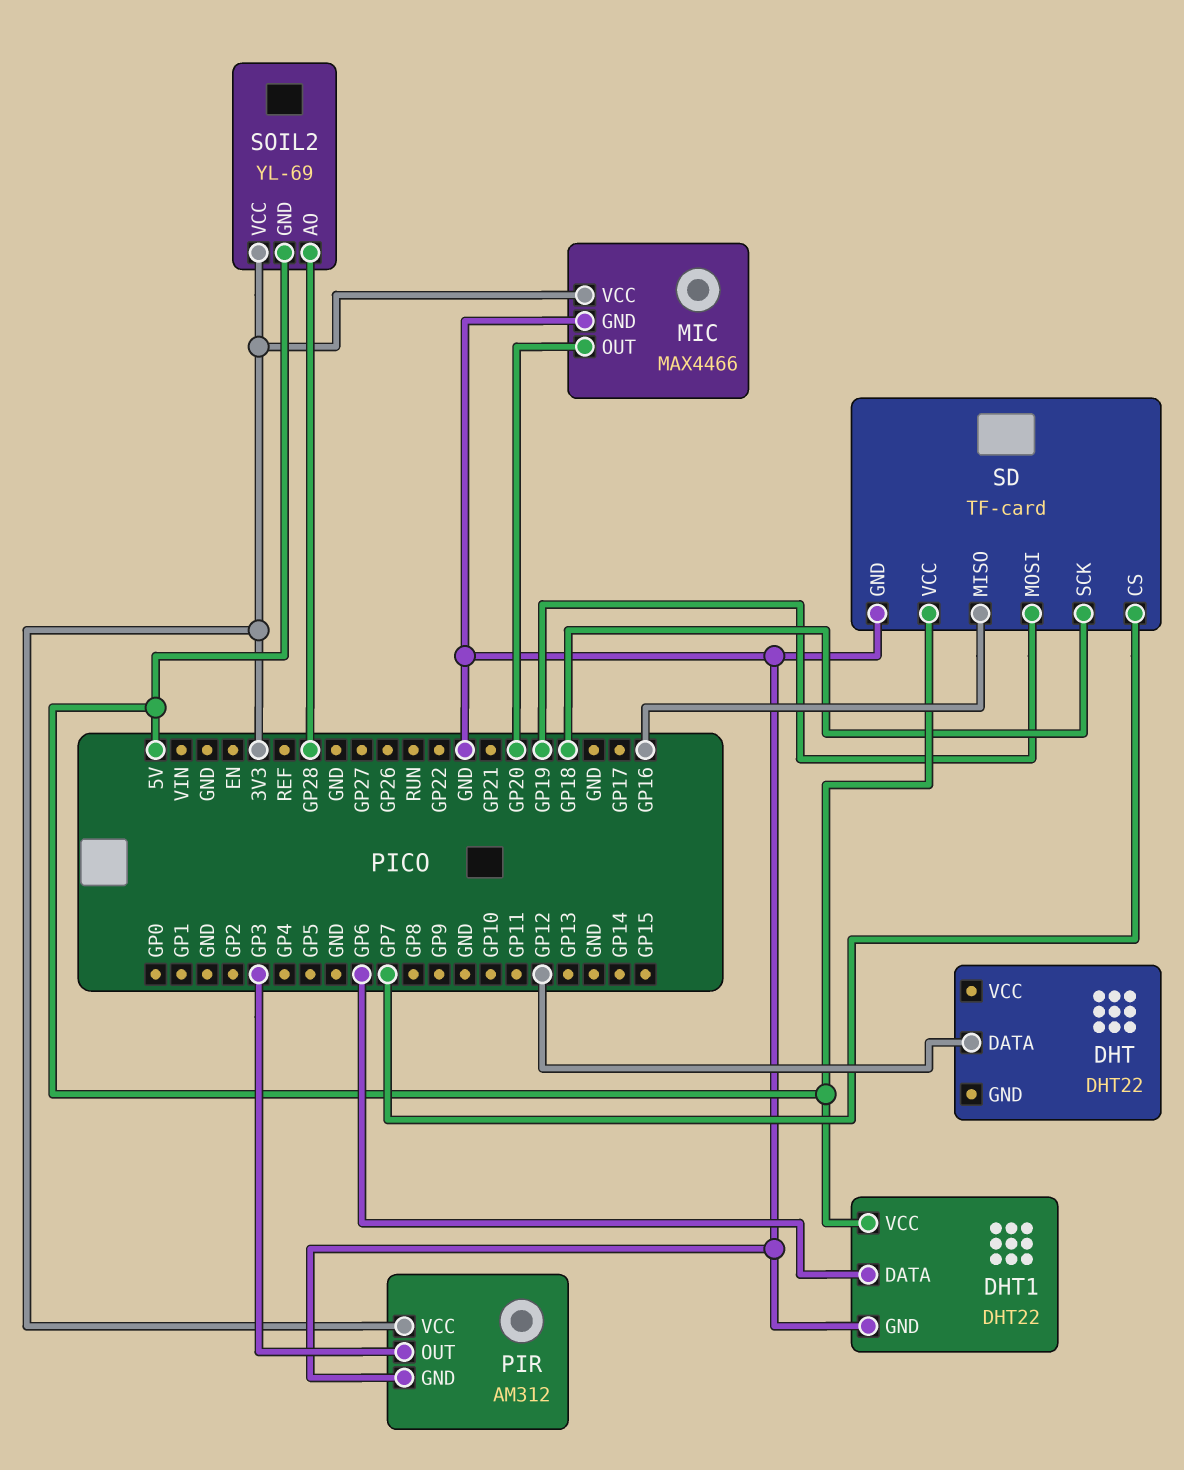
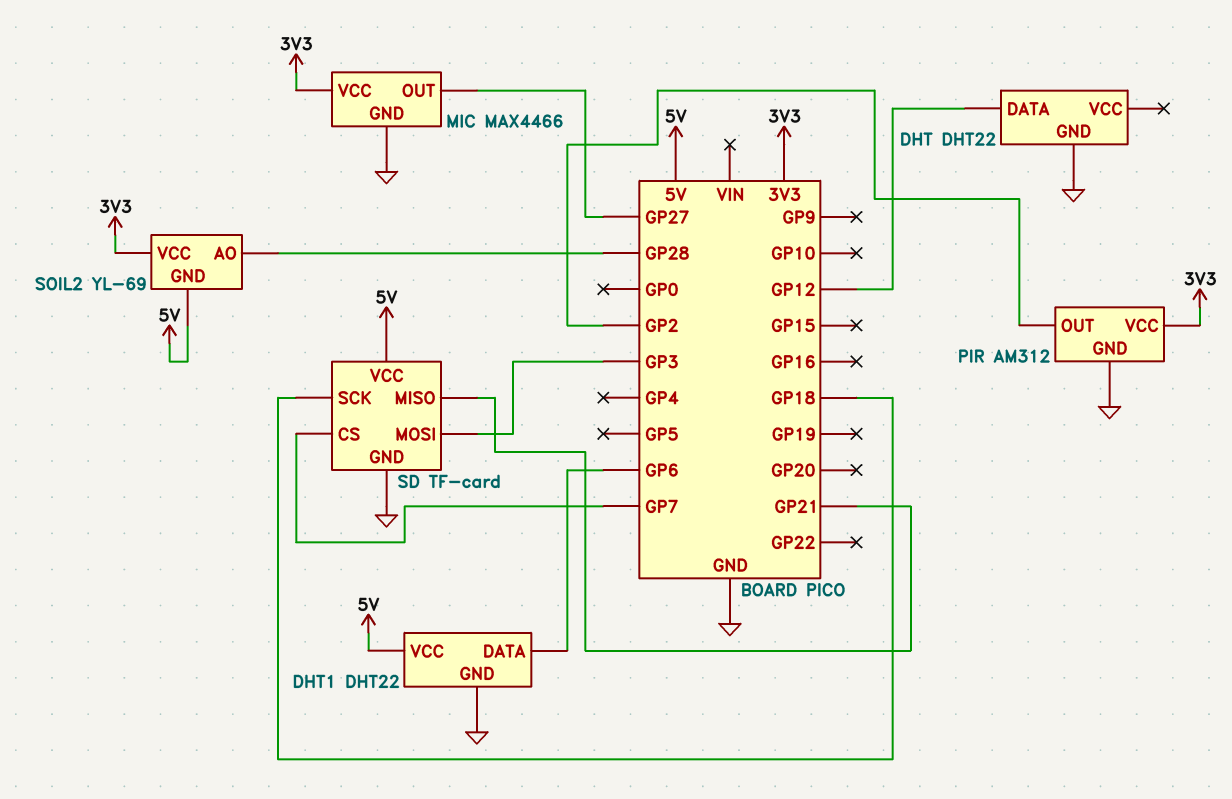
DHT pin GND: none -> GND
MIC pin OUT: GP20 -> GP27
PIR pin OUT: GP3 -> GP2
SD pin MISO: GP16 -> GP21
SD pin MOSI: GP19 -> GP3

